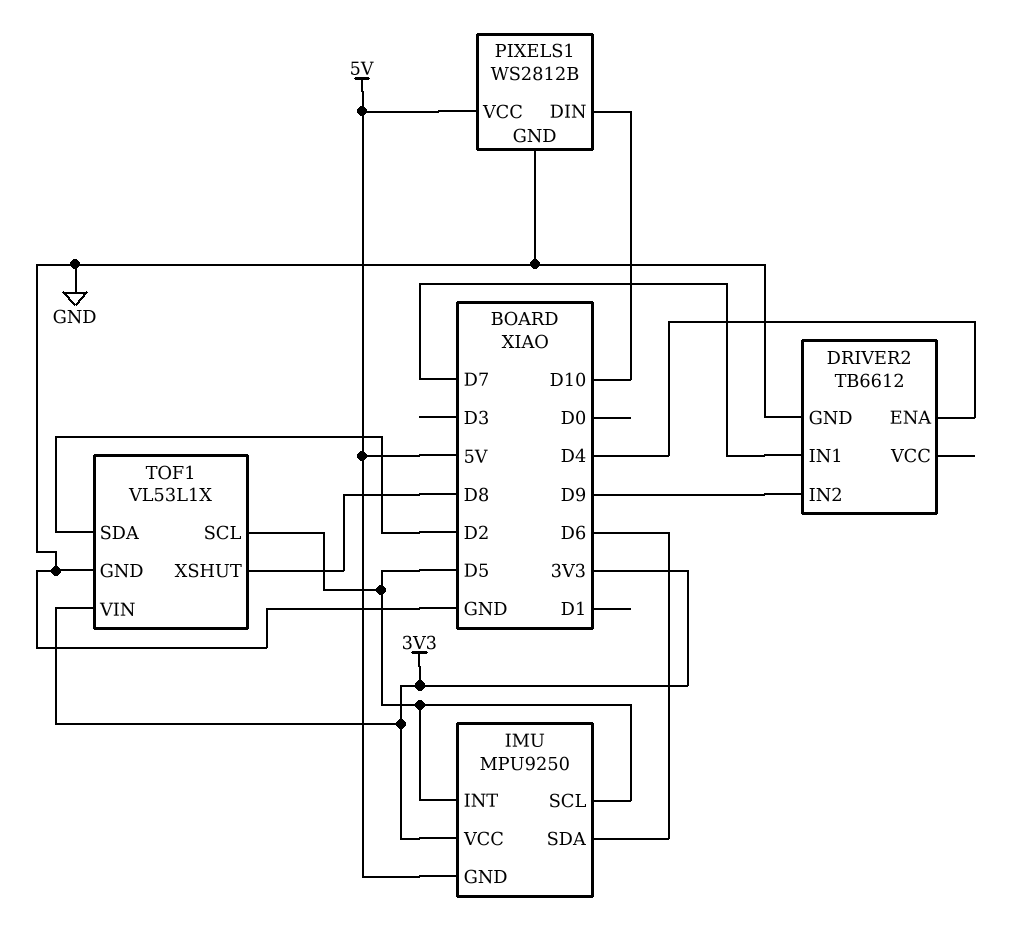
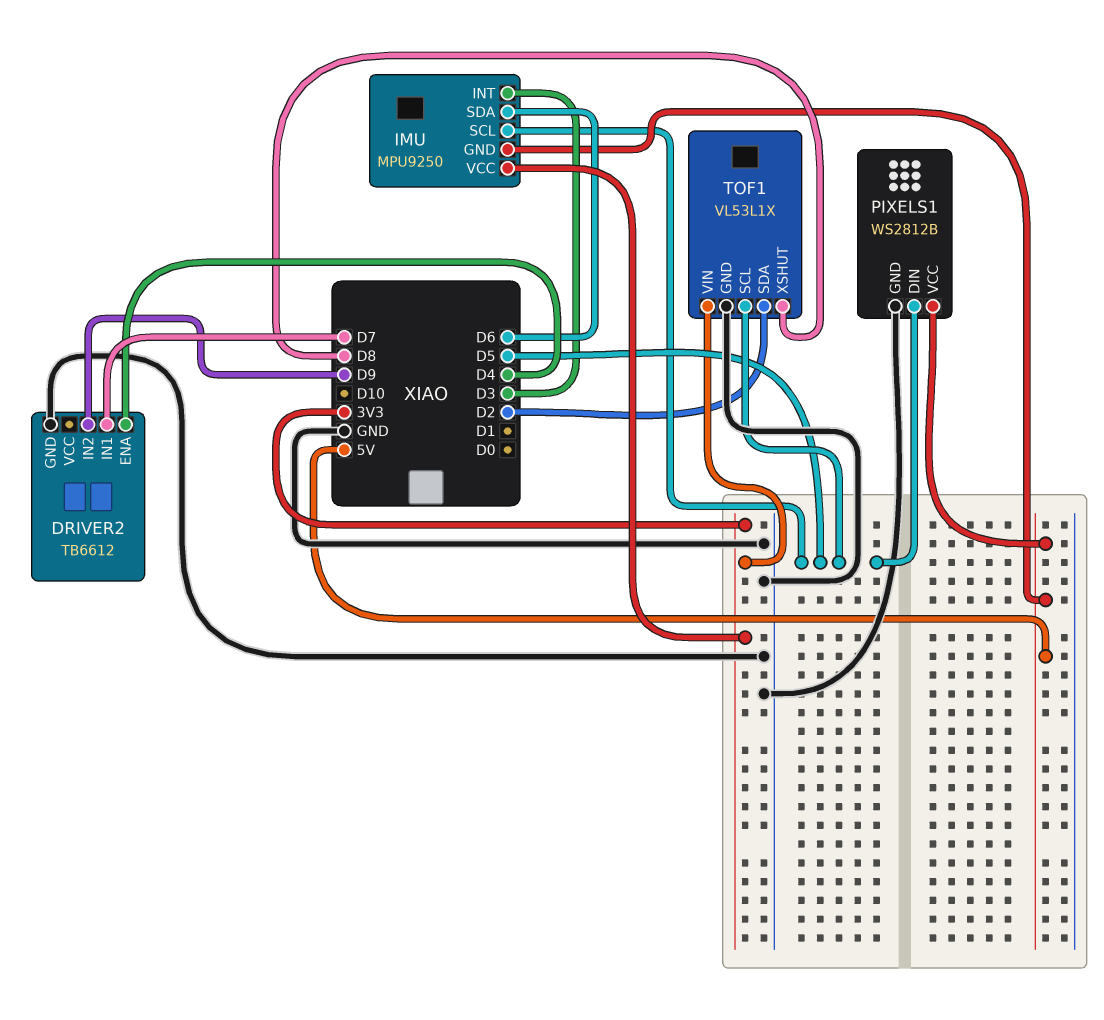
IMU pin INT: D5 -> D3
PIXELS1 pin DIN: D10 -> D5

